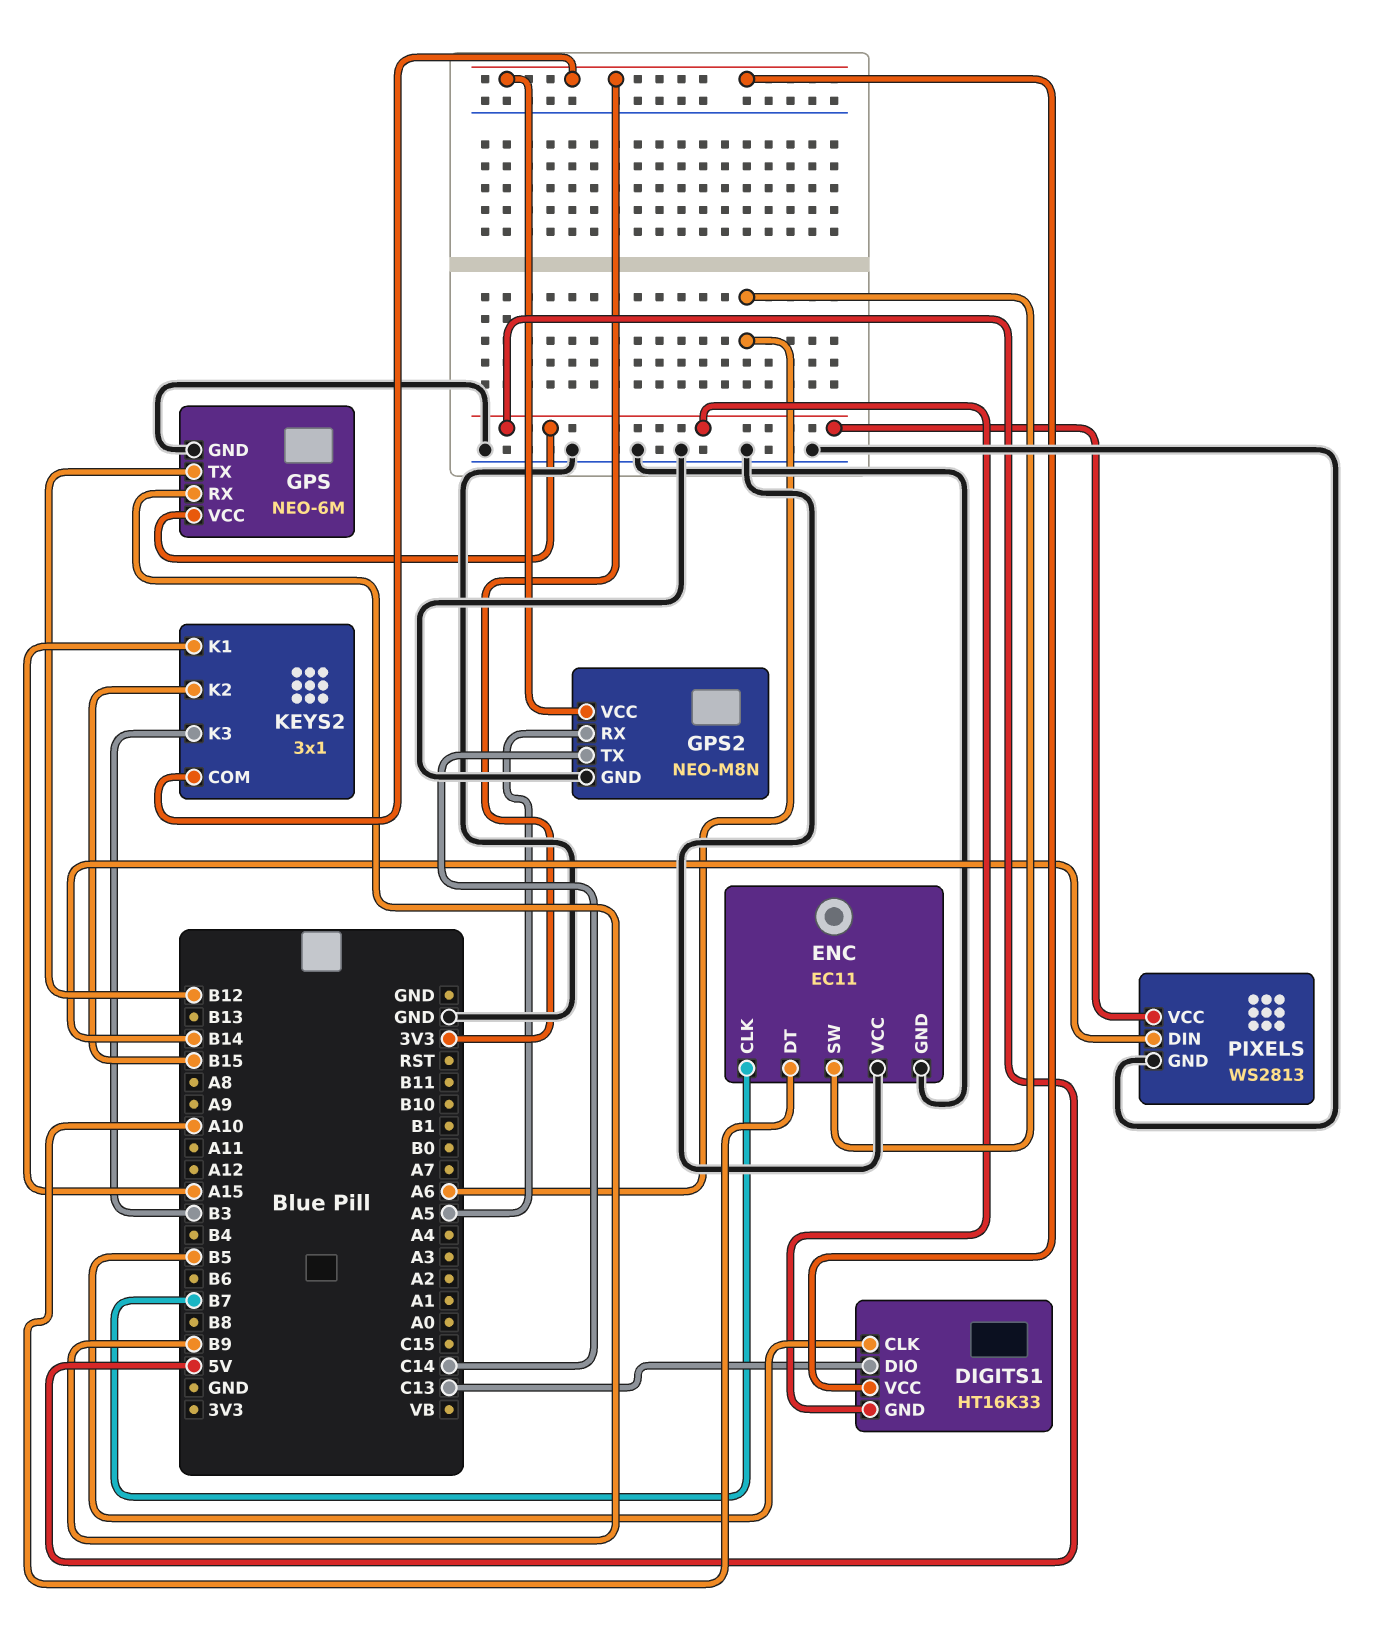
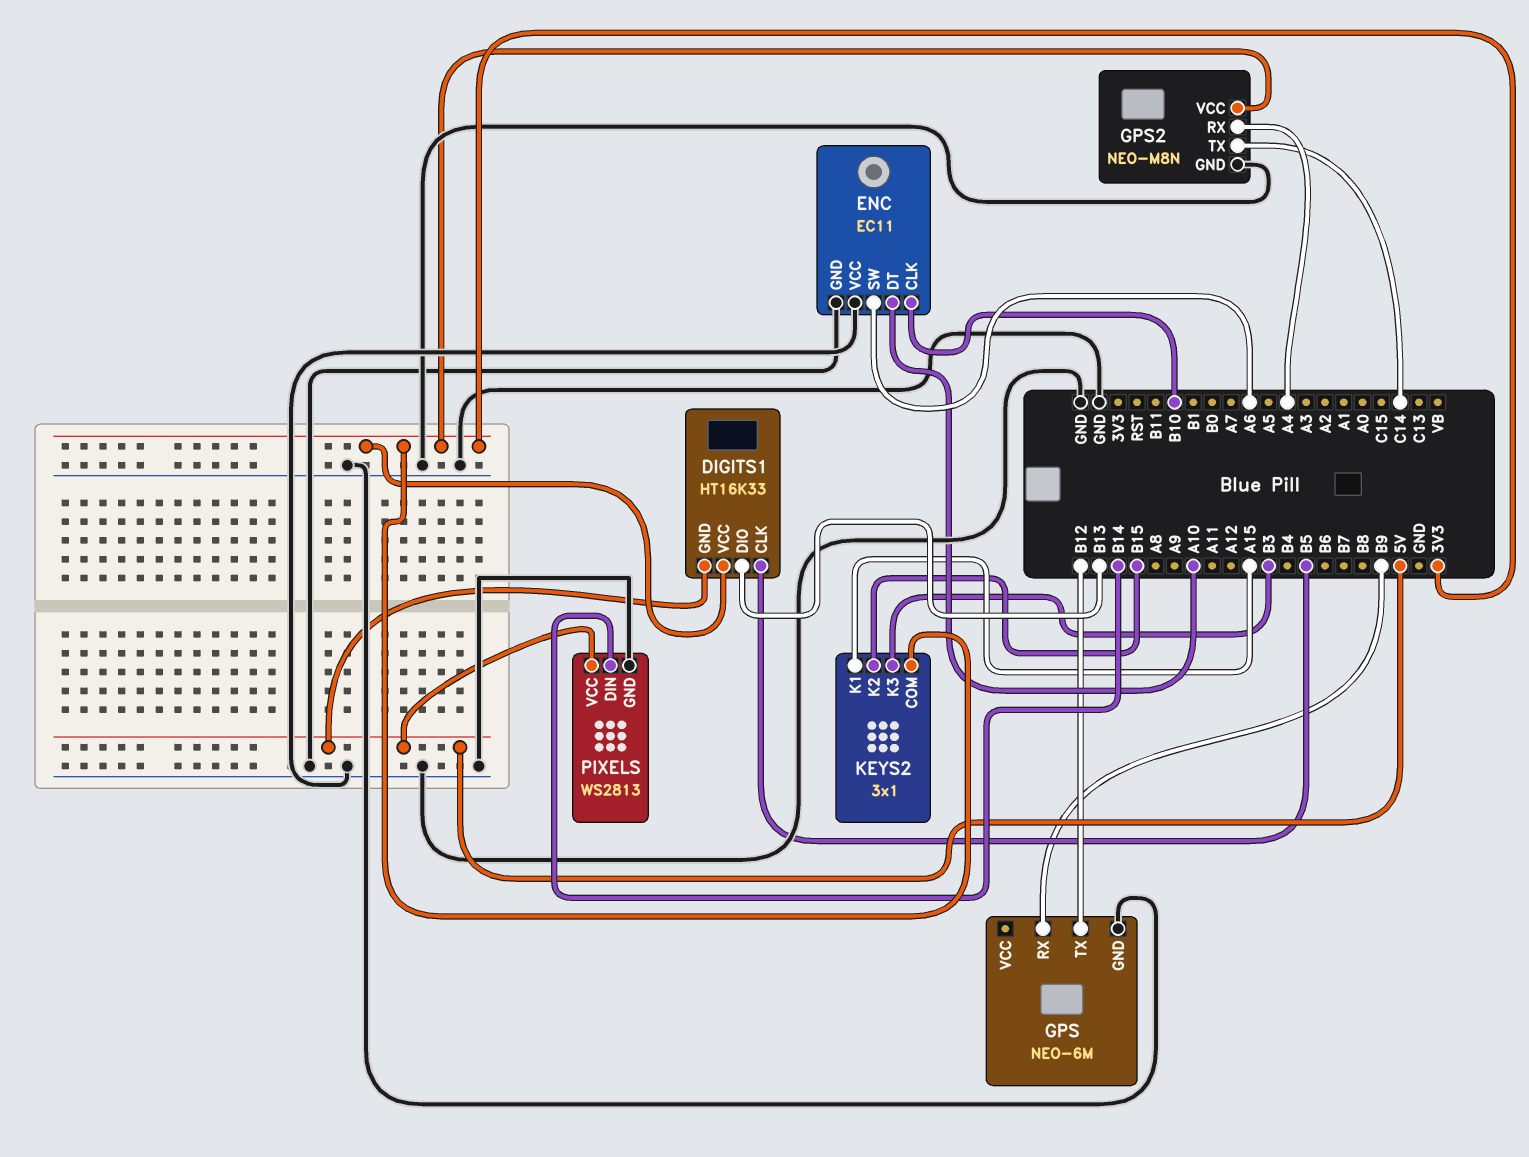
DIGITS1 pin DIO: C13 -> B13
ENC pin CLK: B7 -> B10
GPS pin VCC: 5V -> none
GPS2 pin RX: A5 -> A4

